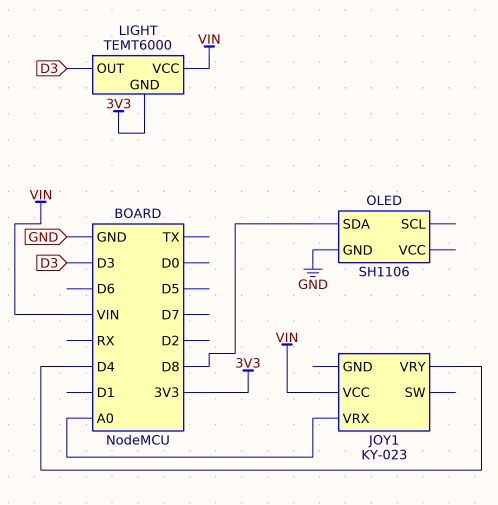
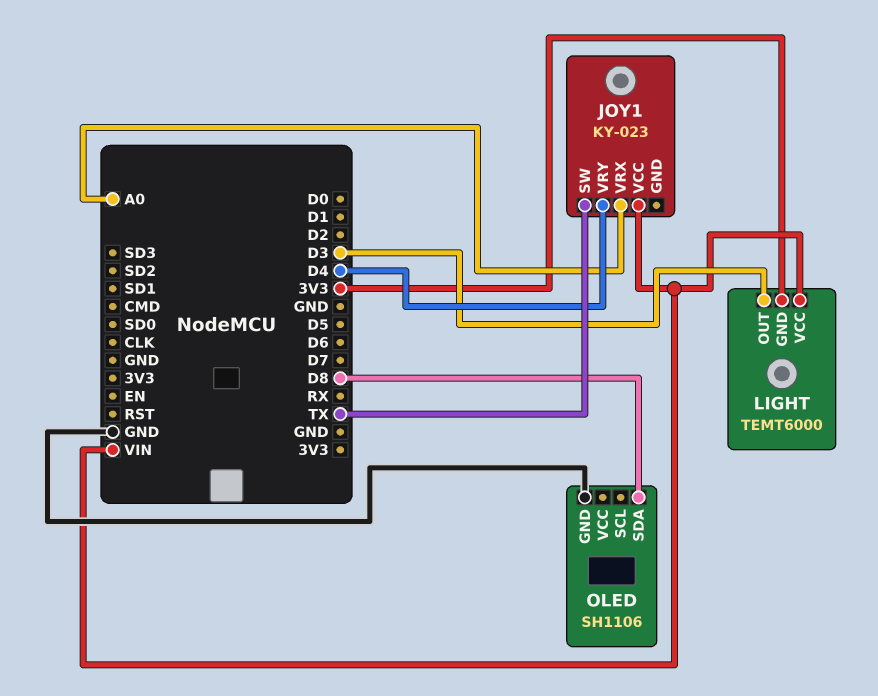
JOY1 pin SW: none -> TX

